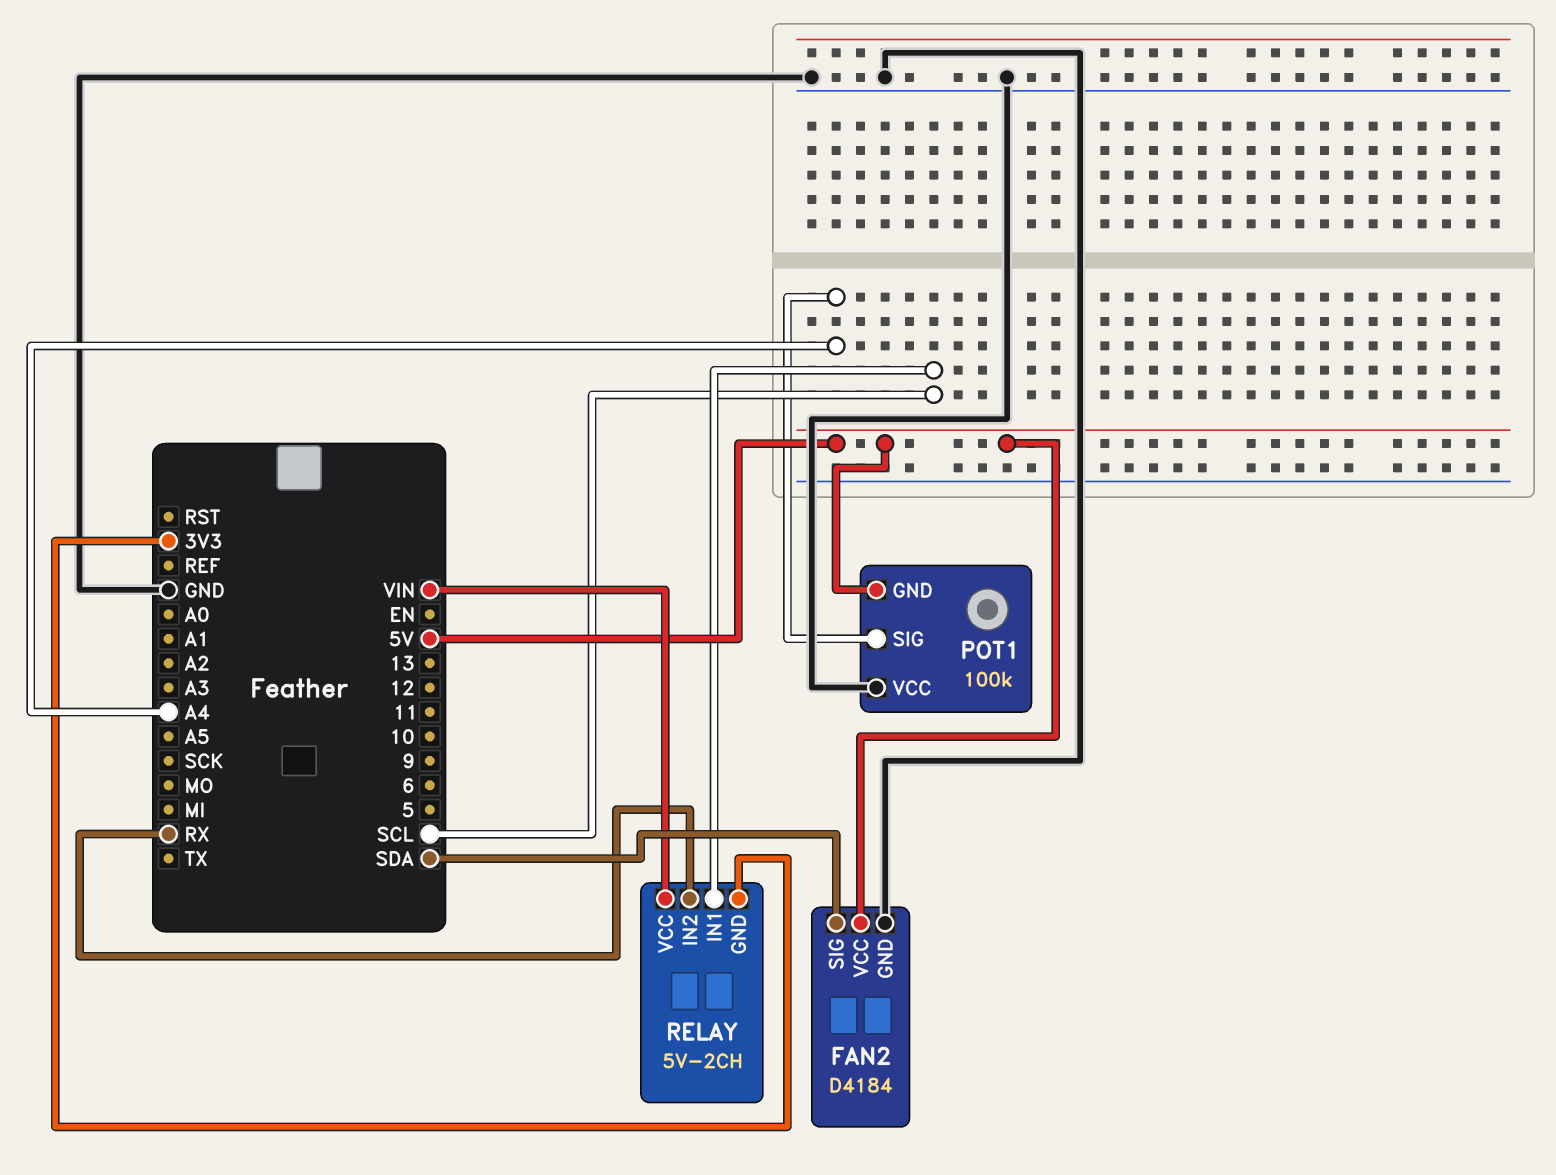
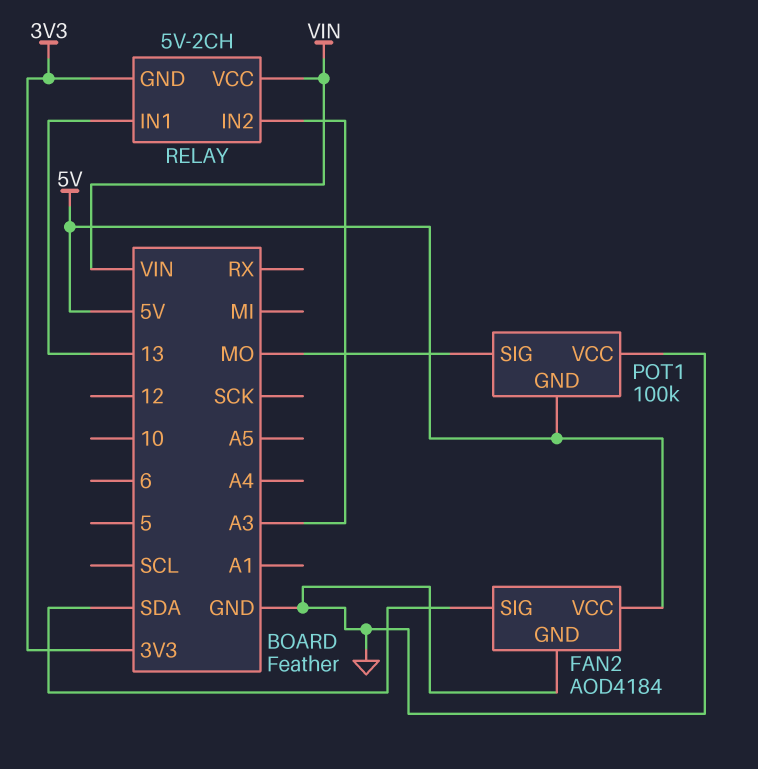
FAN2: D4184 -> AOD4184
POT1 pin SIG: A4 -> MO
RELAY pin IN1: SCL -> 13
RELAY pin IN2: RX -> A3

